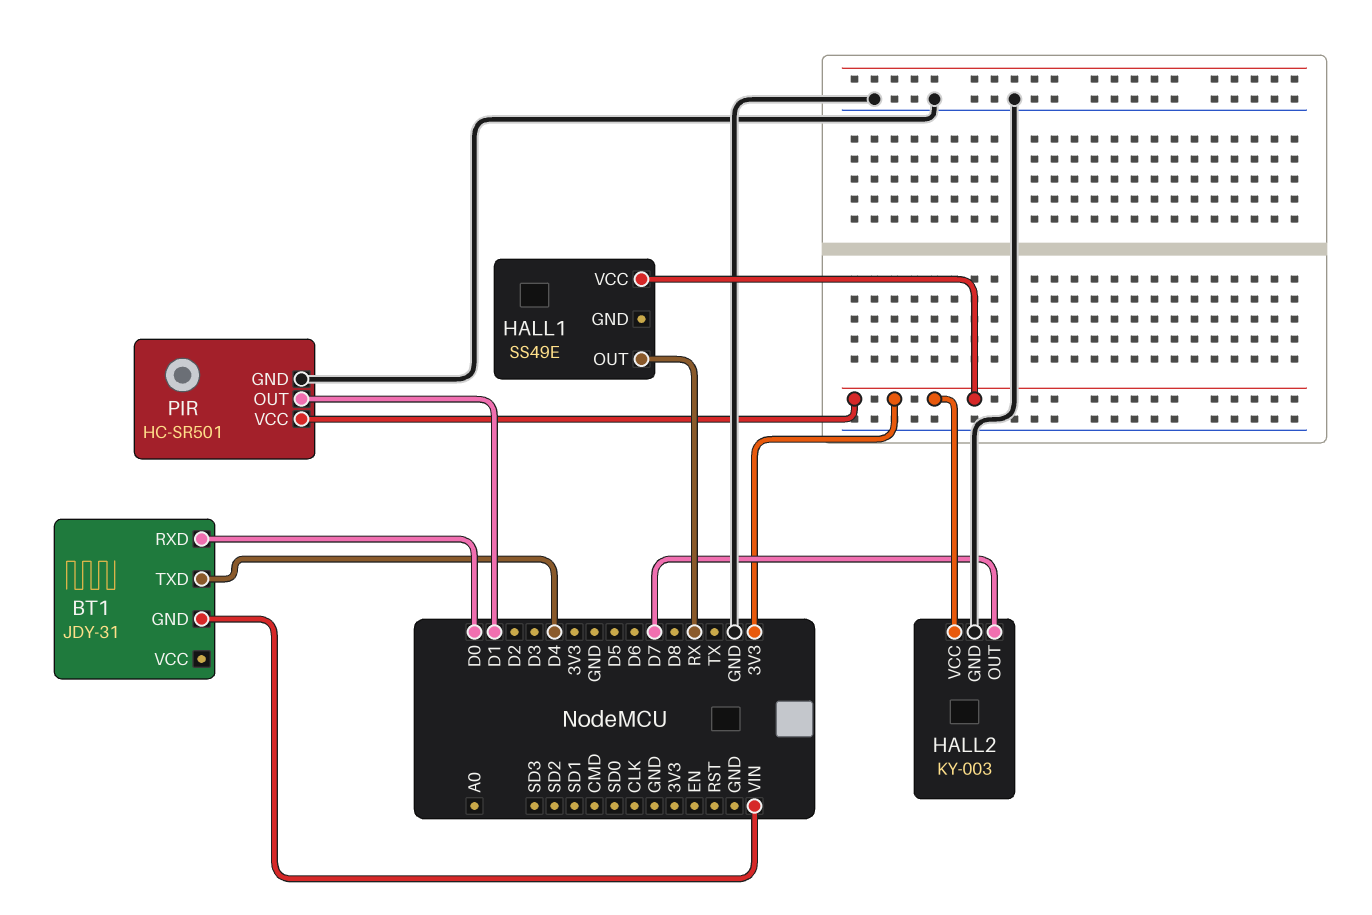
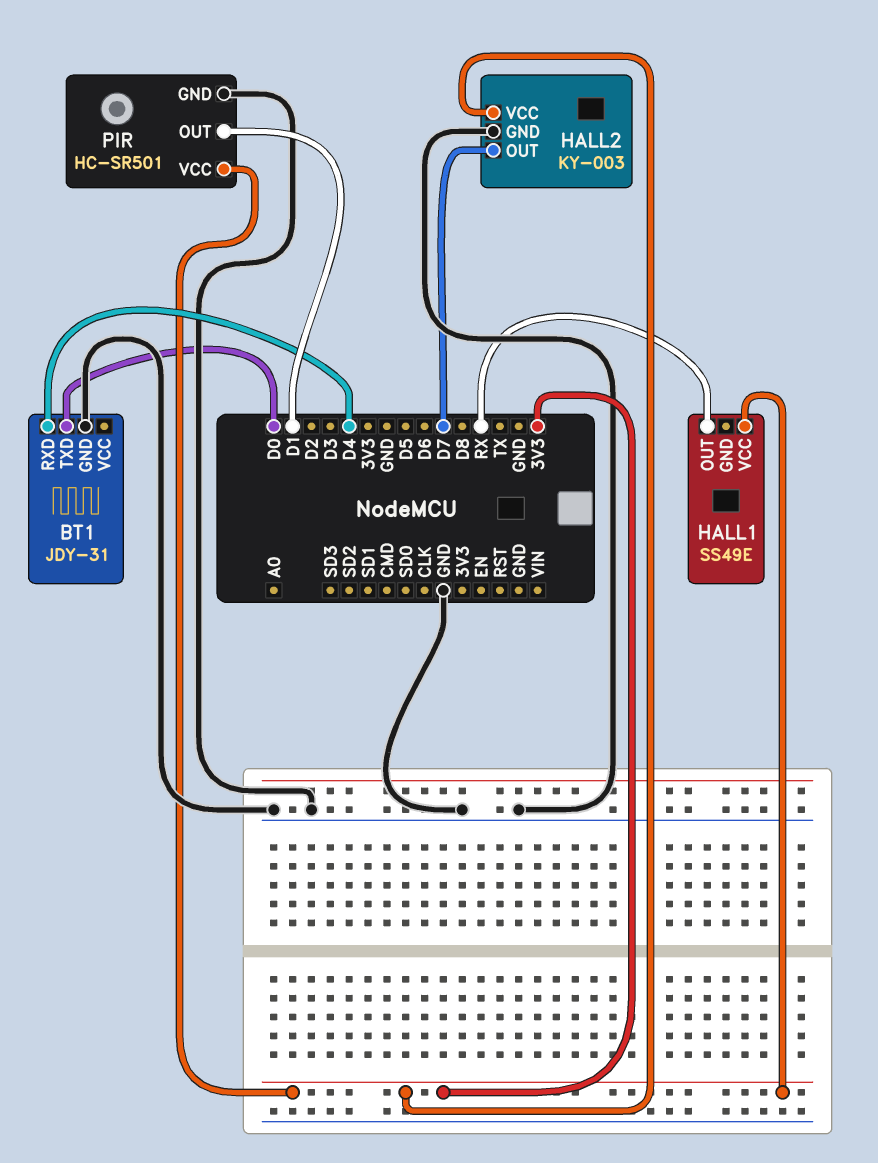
BT1 pin GND: VIN -> GND
BT1 pin RXD: D0 -> D4
BT1 pin TXD: D4 -> D0

